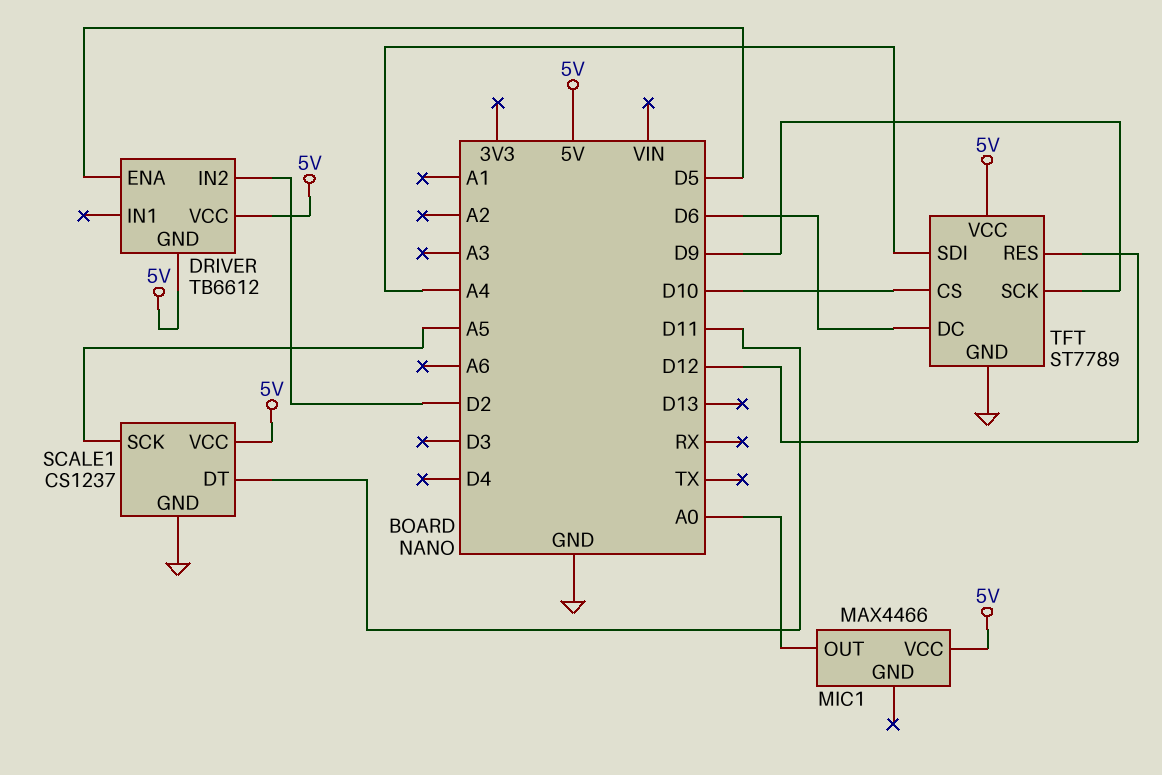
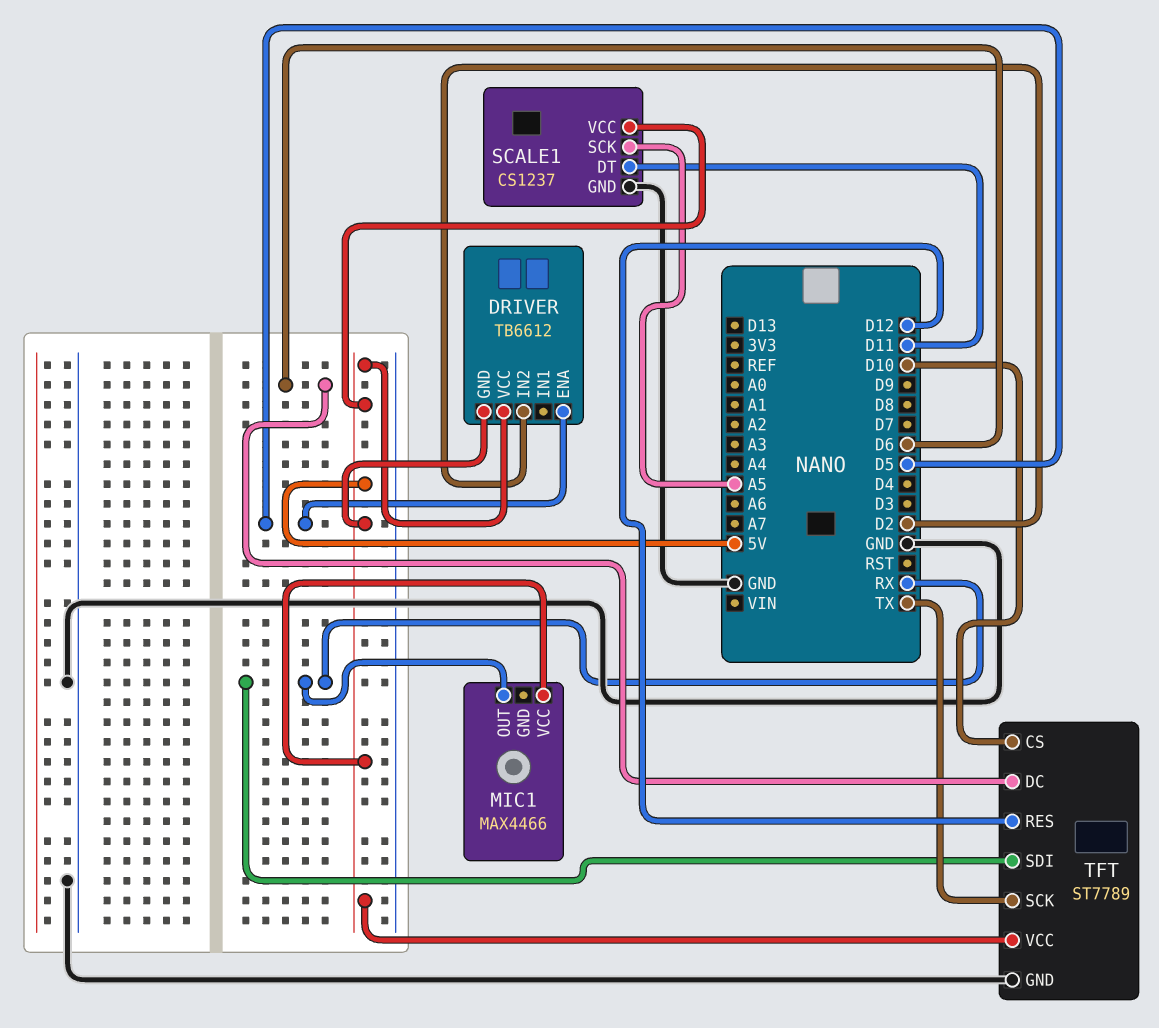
MIC1 pin OUT: A0 -> RX
TFT pin SCK: D9 -> TX
TFT pin SDI: A4 -> RX

